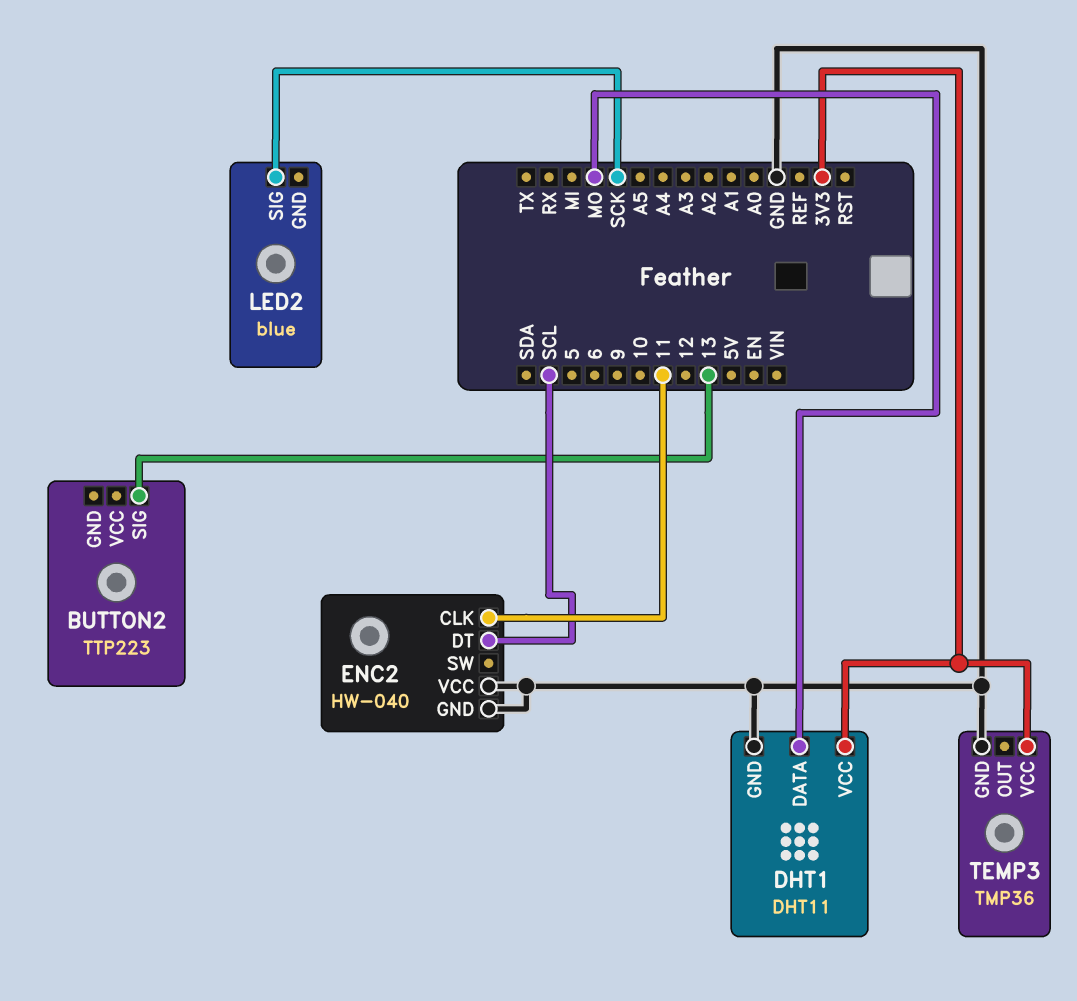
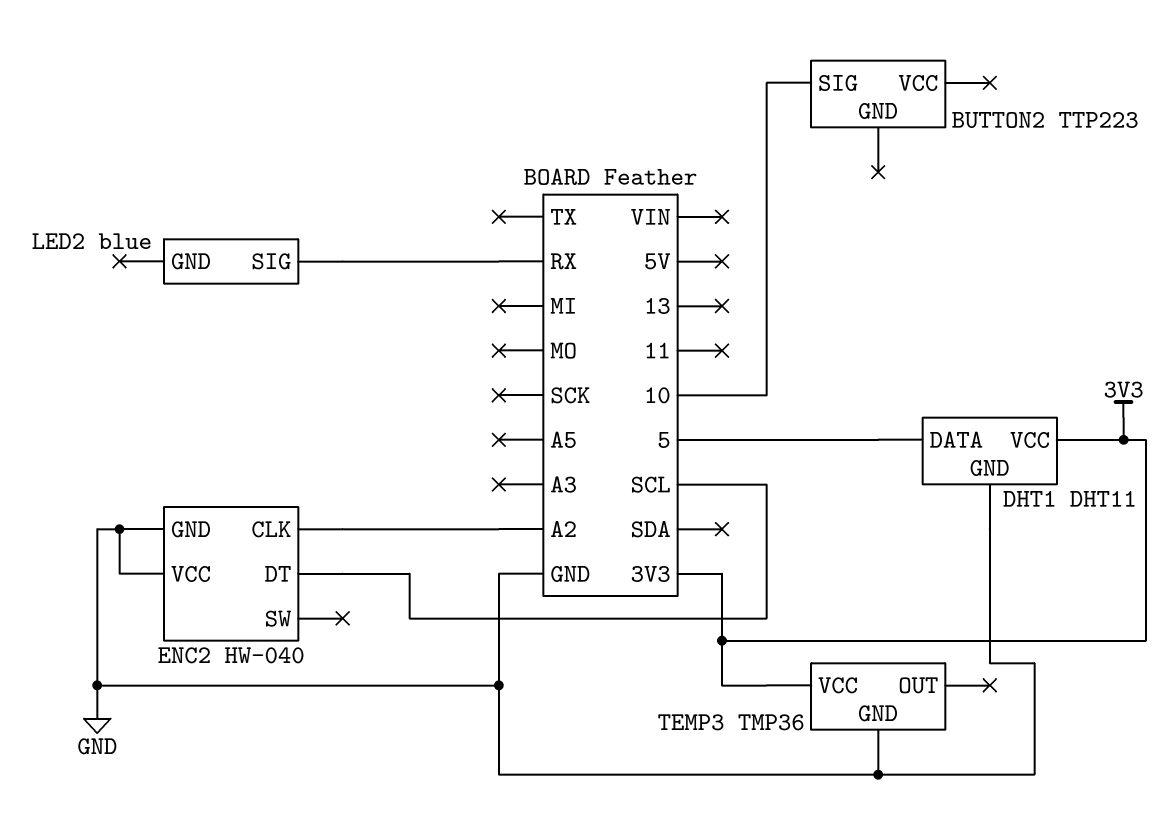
BUTTON2 pin SIG: 13 -> 10
DHT1 pin DATA: MO -> 5
ENC2 pin CLK: 11 -> A2
LED2 pin SIG: SCK -> RX

